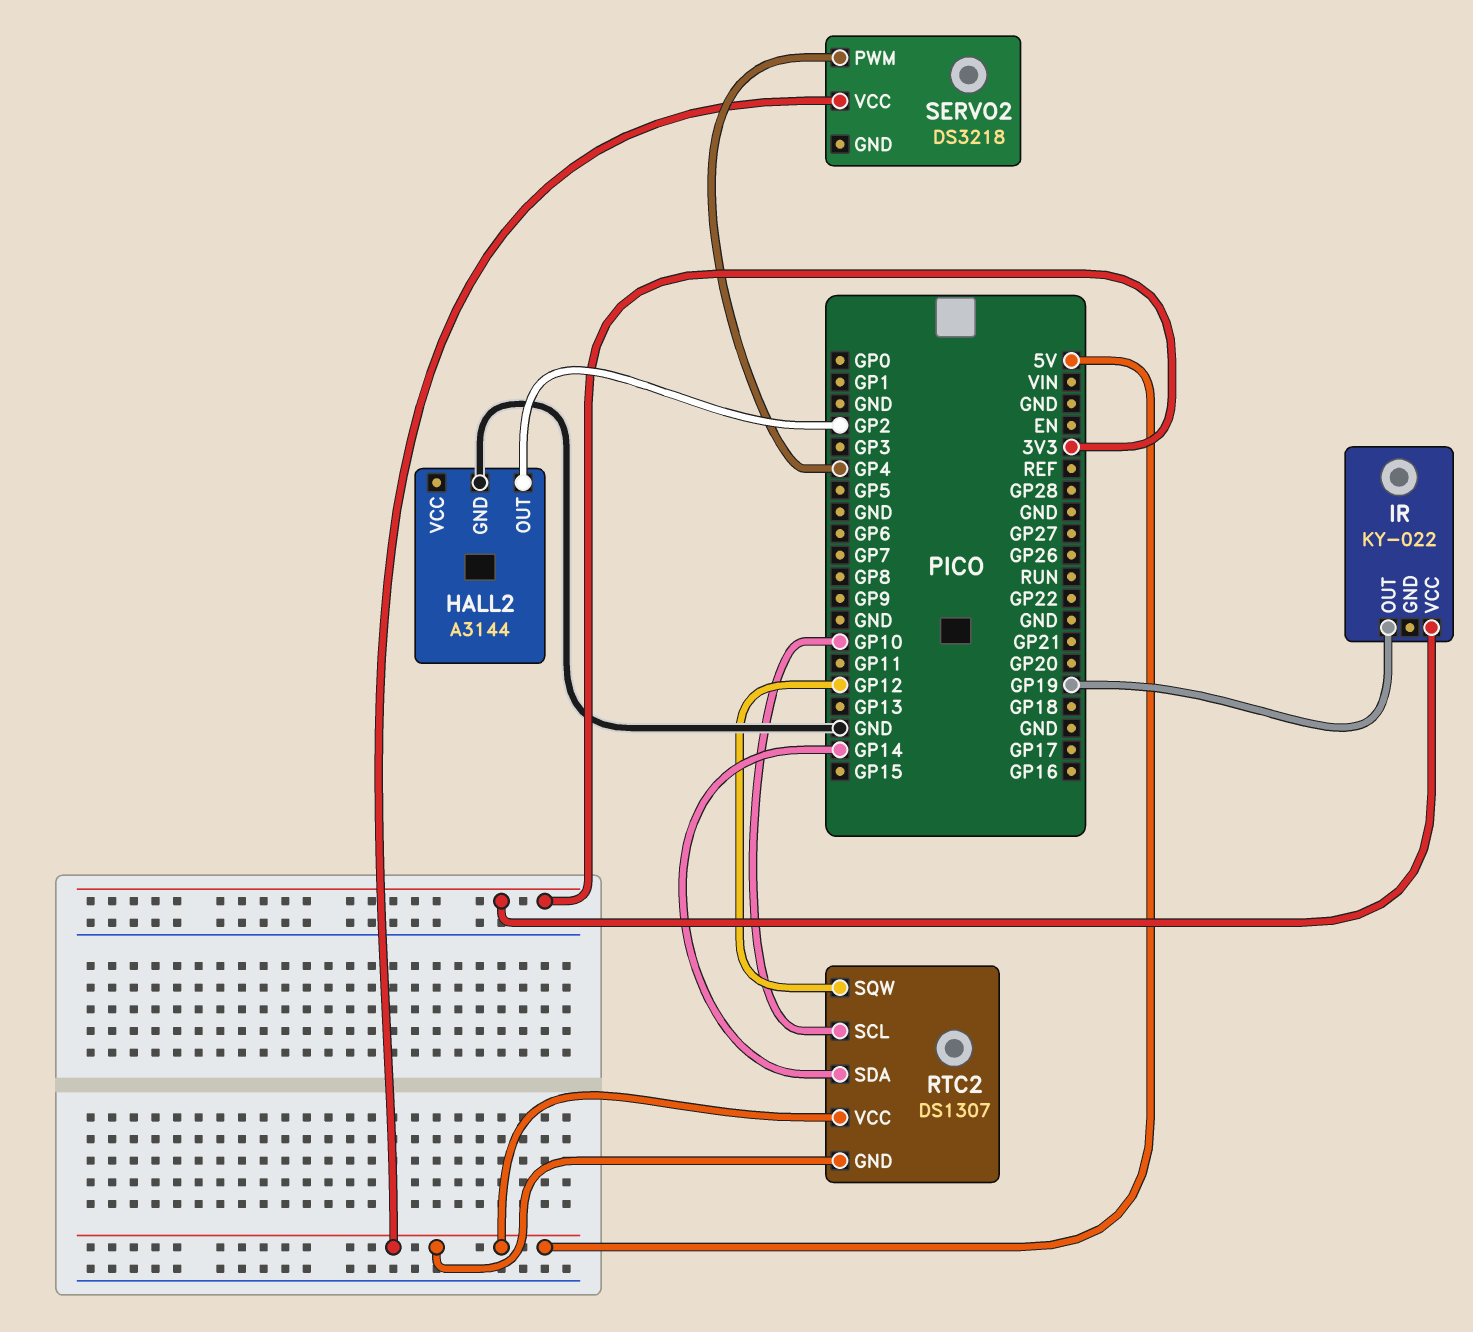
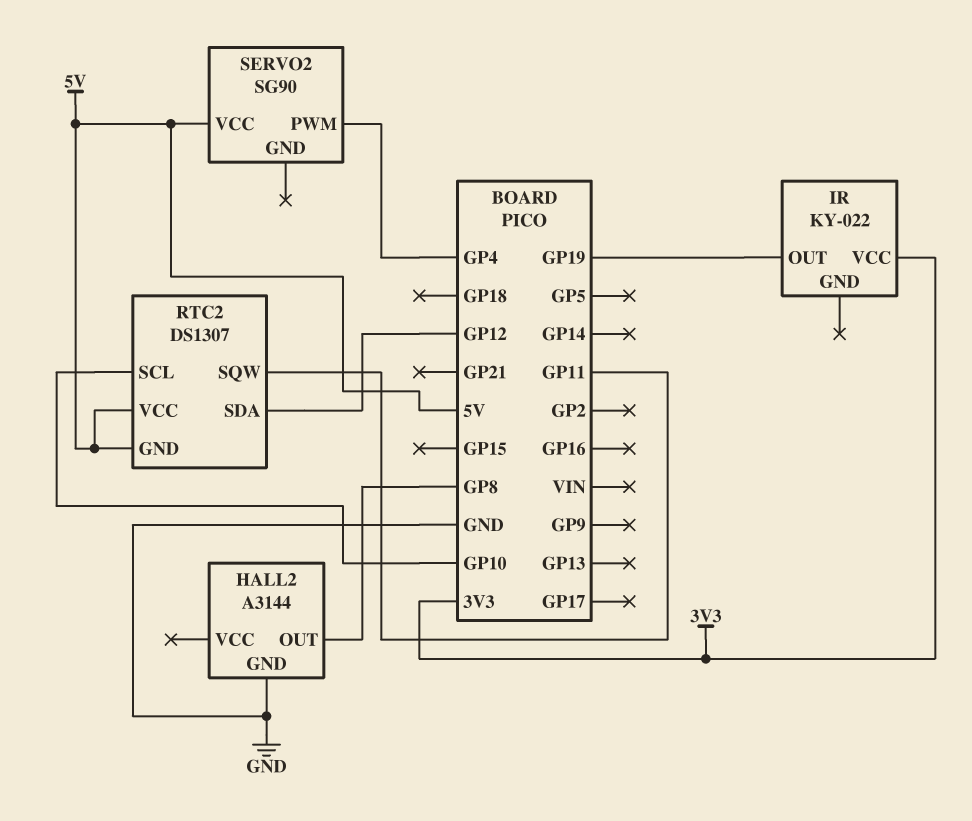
HALL2 pin OUT: GP2 -> GP8
RTC2 pin SDA: GP14 -> GP12
RTC2 pin SQW: GP12 -> GP11
SERVO2: DS3218 -> SG90

